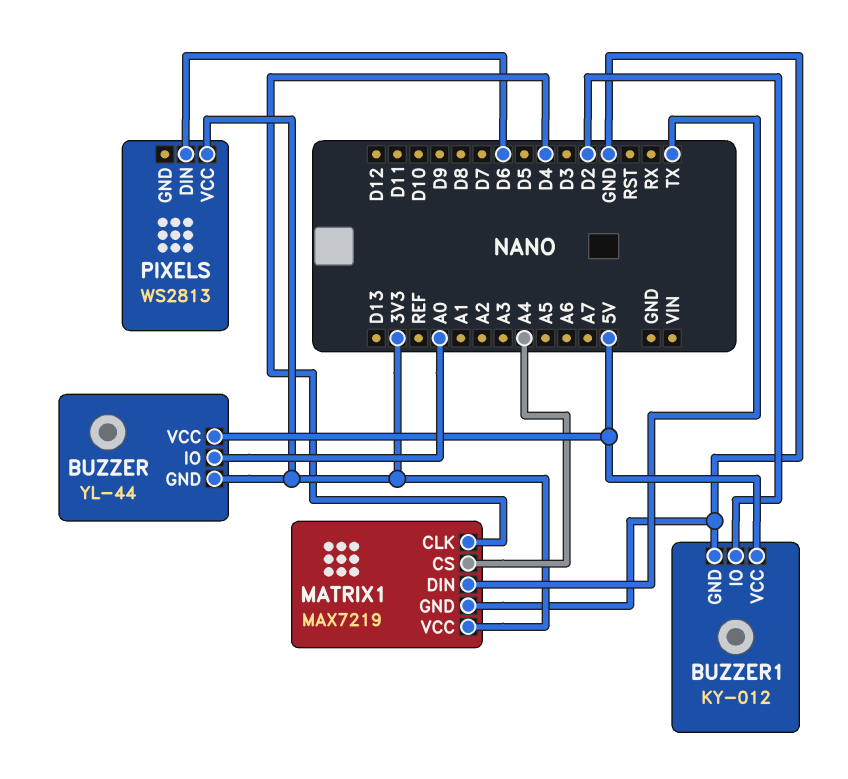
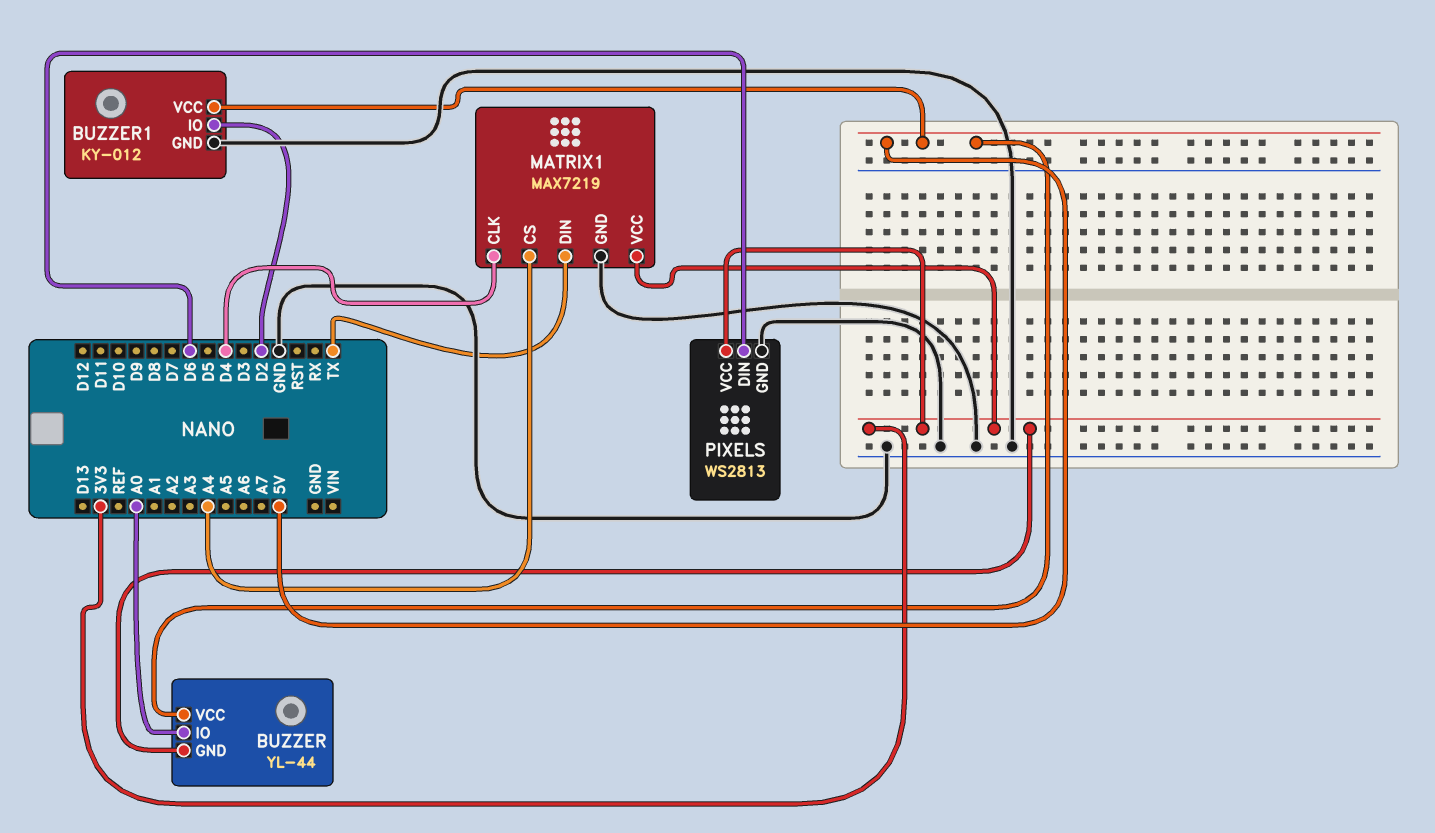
PIXELS pin GND: none -> GND

